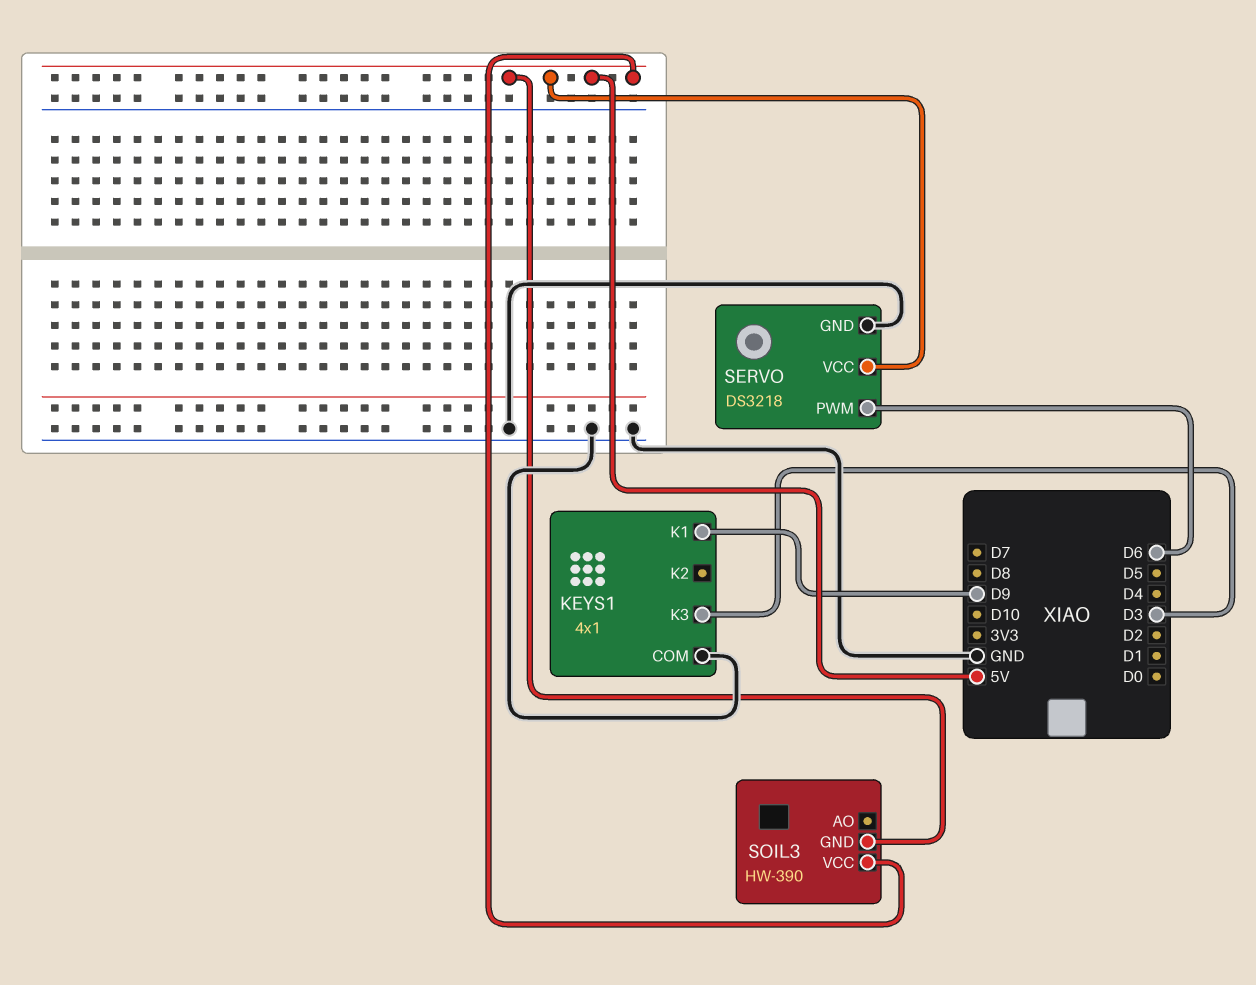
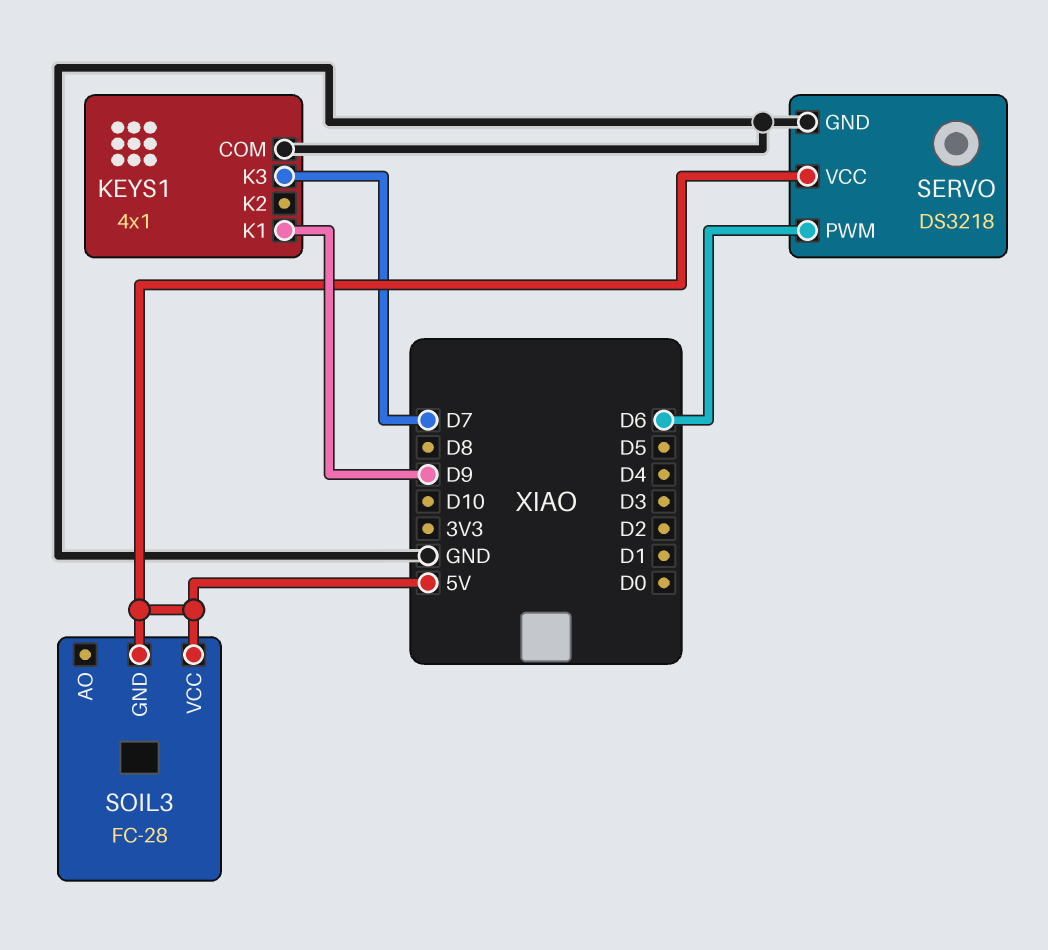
KEYS1 pin K3: D3 -> D7
SOIL3: HW-390 -> FC-28

